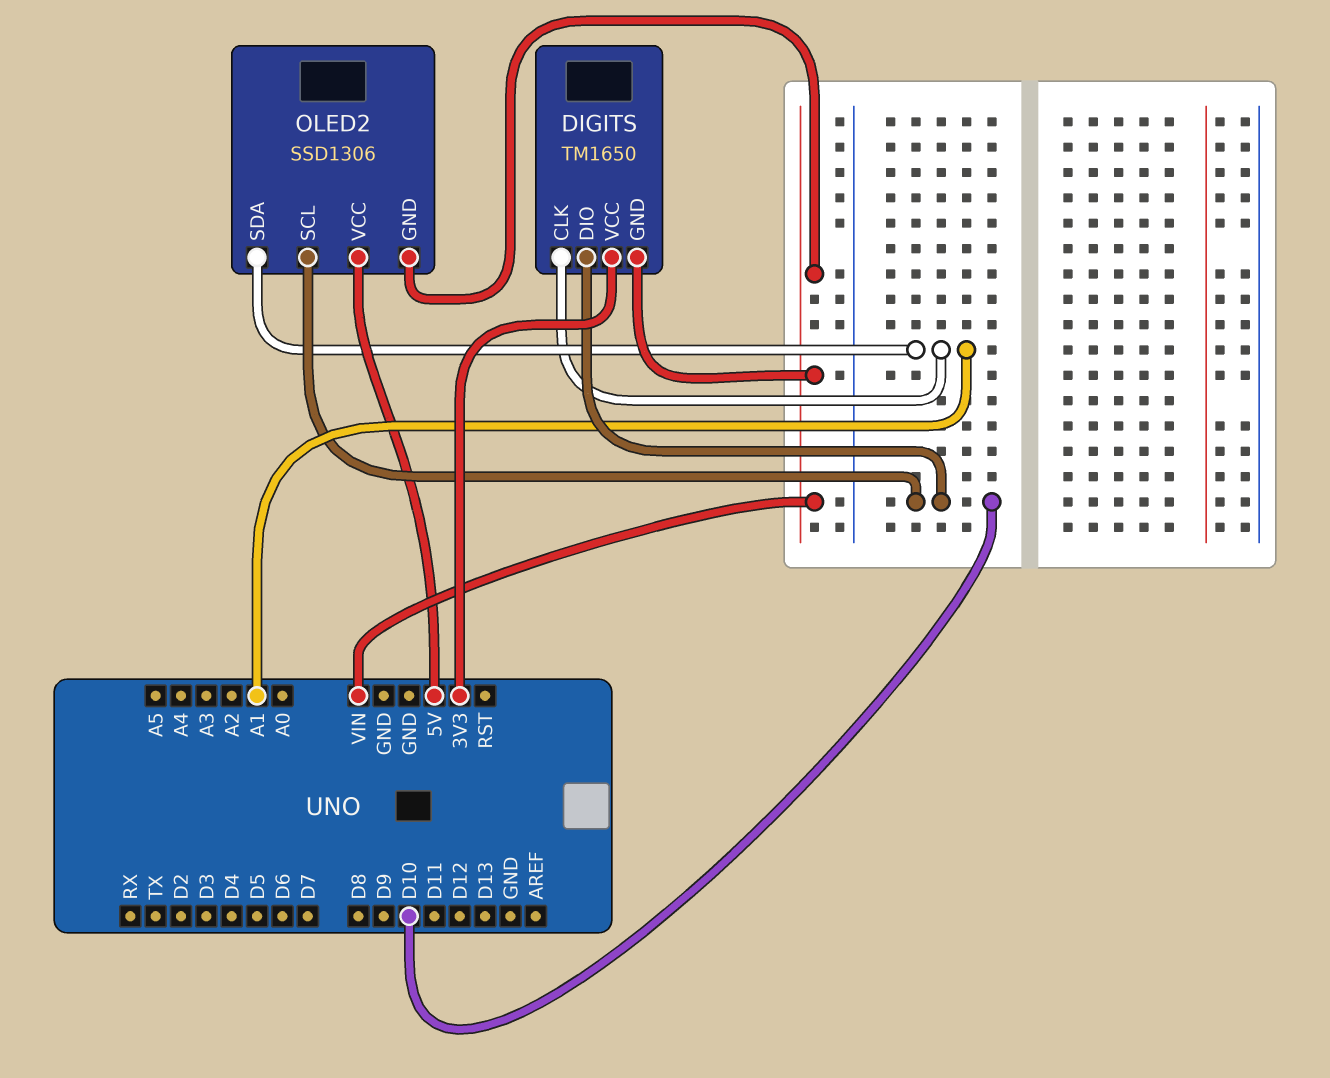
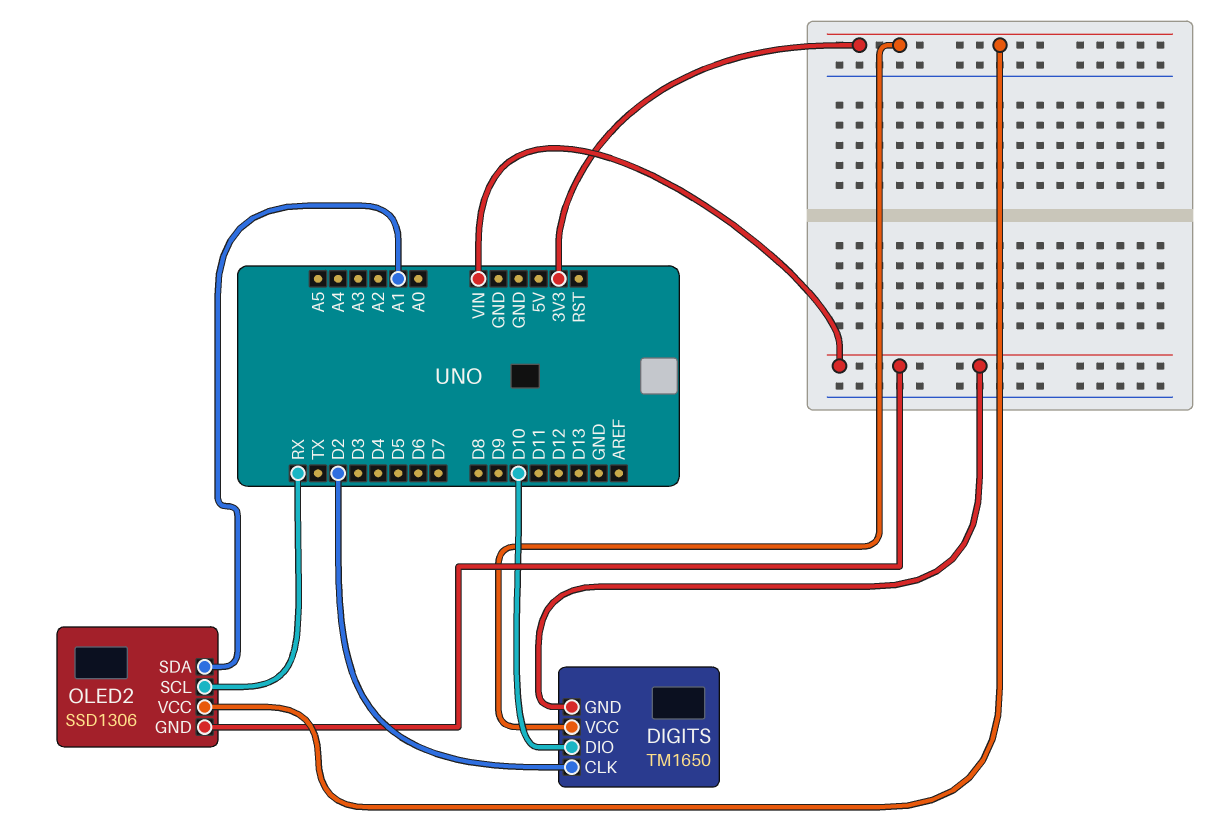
DIGITS pin CLK: A1 -> D2
OLED2 pin SCL: D10 -> RX
OLED2 pin VCC: 5V -> 3V3

